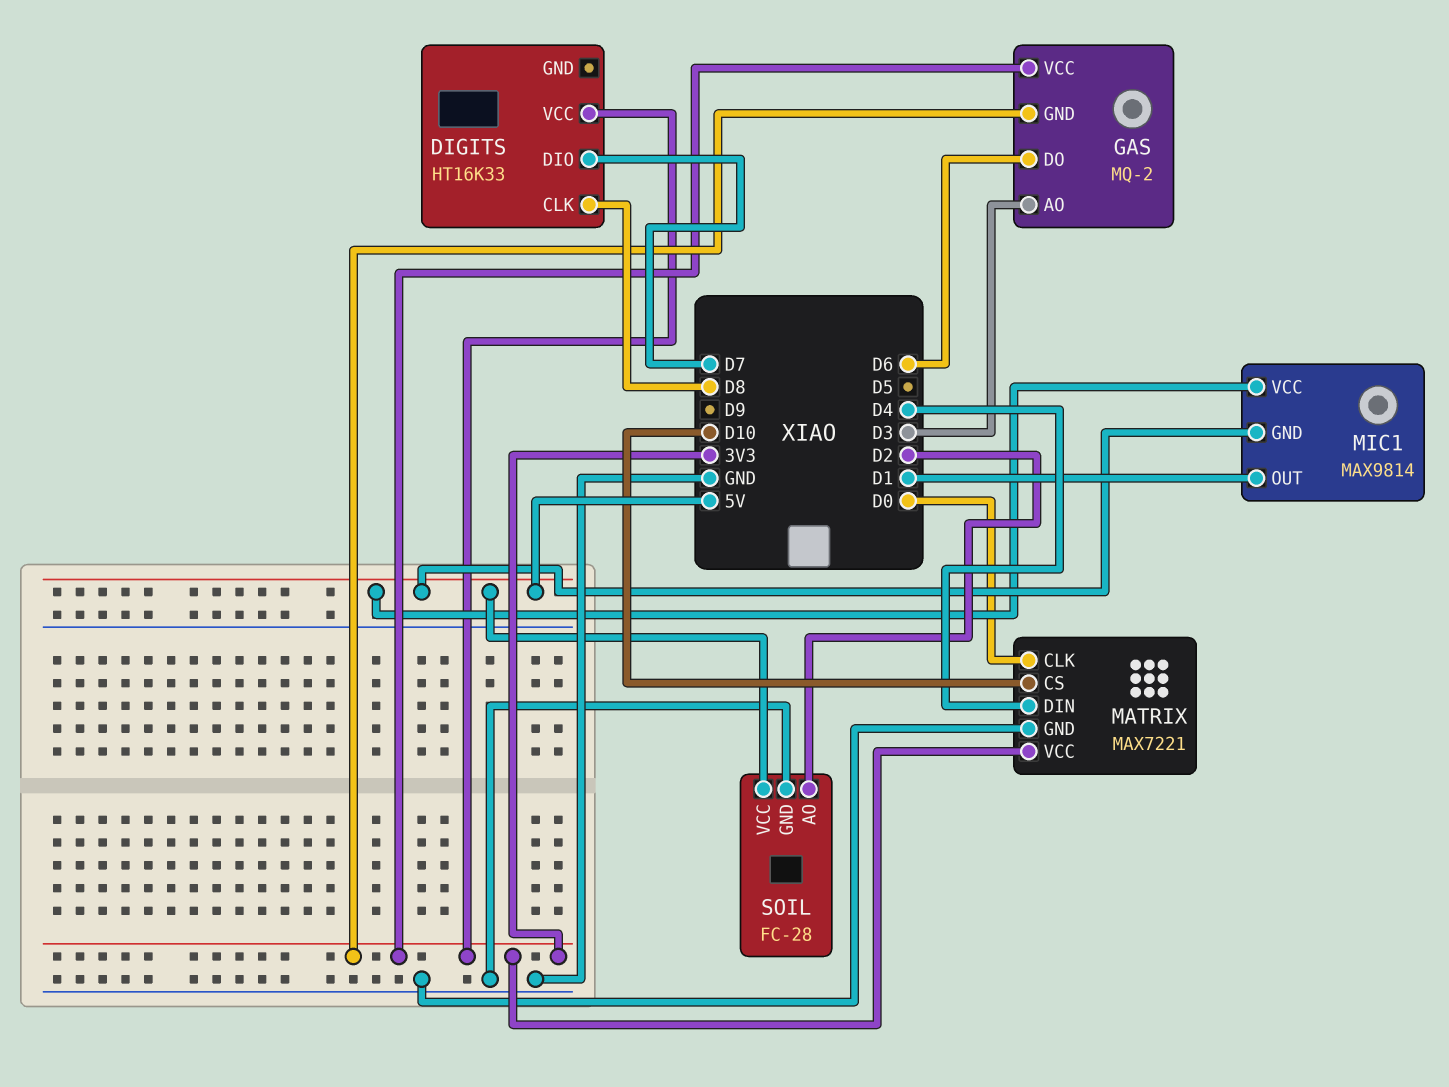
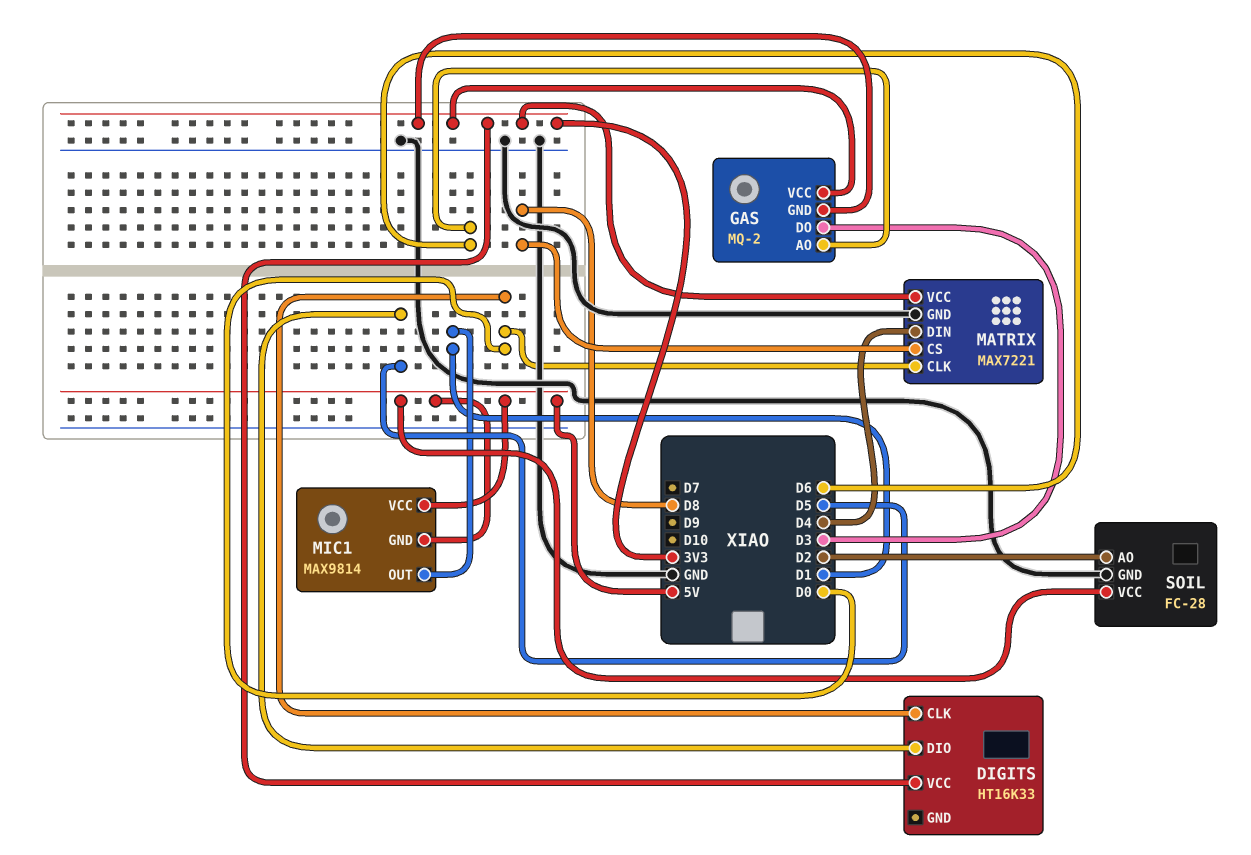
DIGITS pin CLK: D8 -> D0
DIGITS pin DIO: D7 -> D5
GAS pin AO: D3 -> D6
GAS pin DO: D6 -> D3
MATRIX pin CS: D10 -> D8

